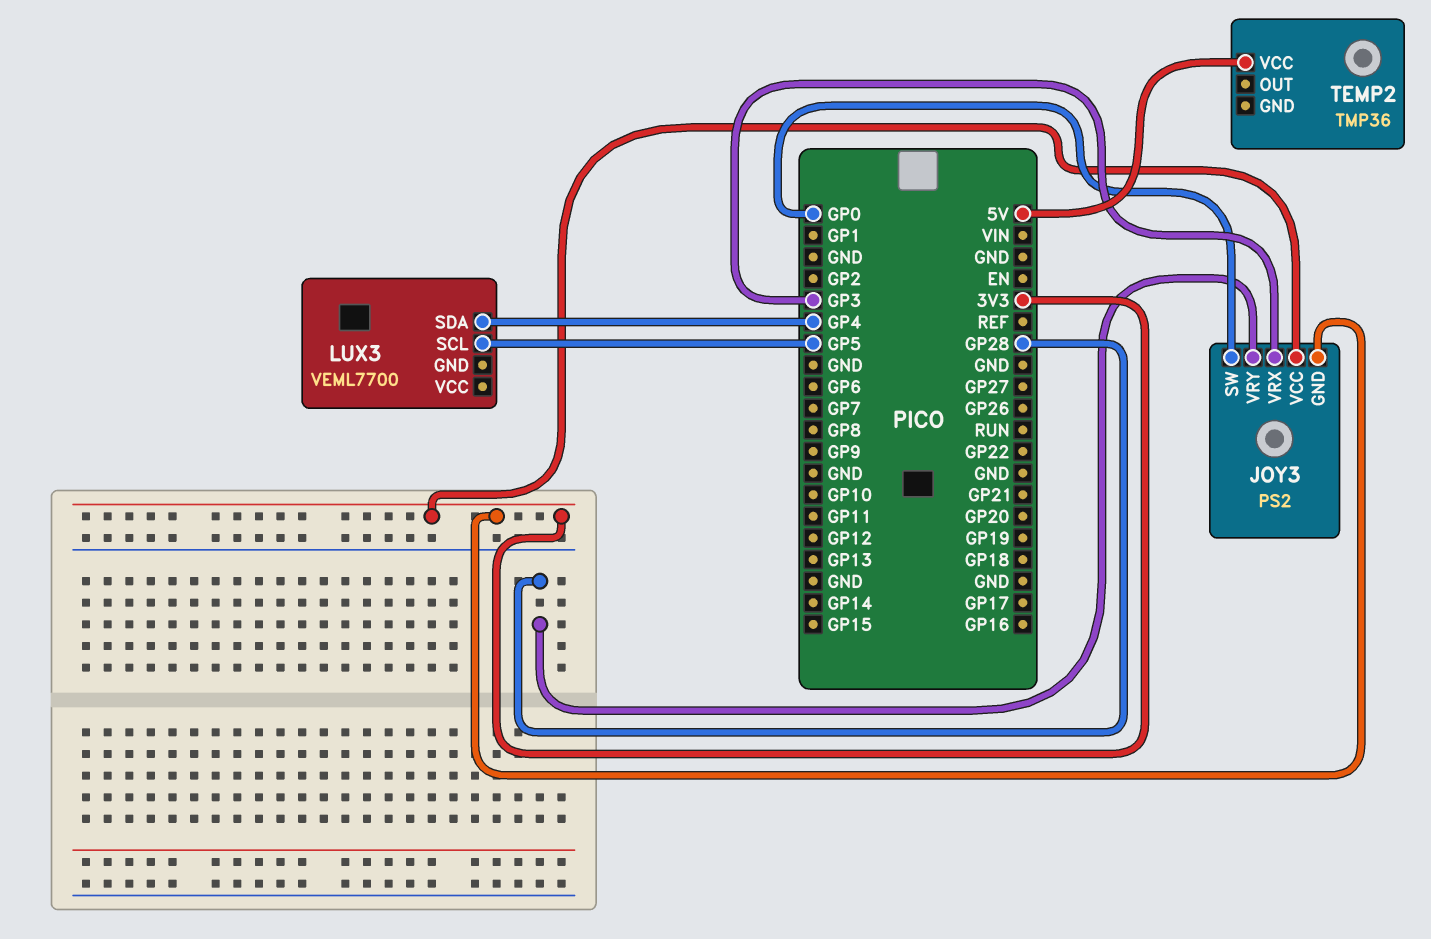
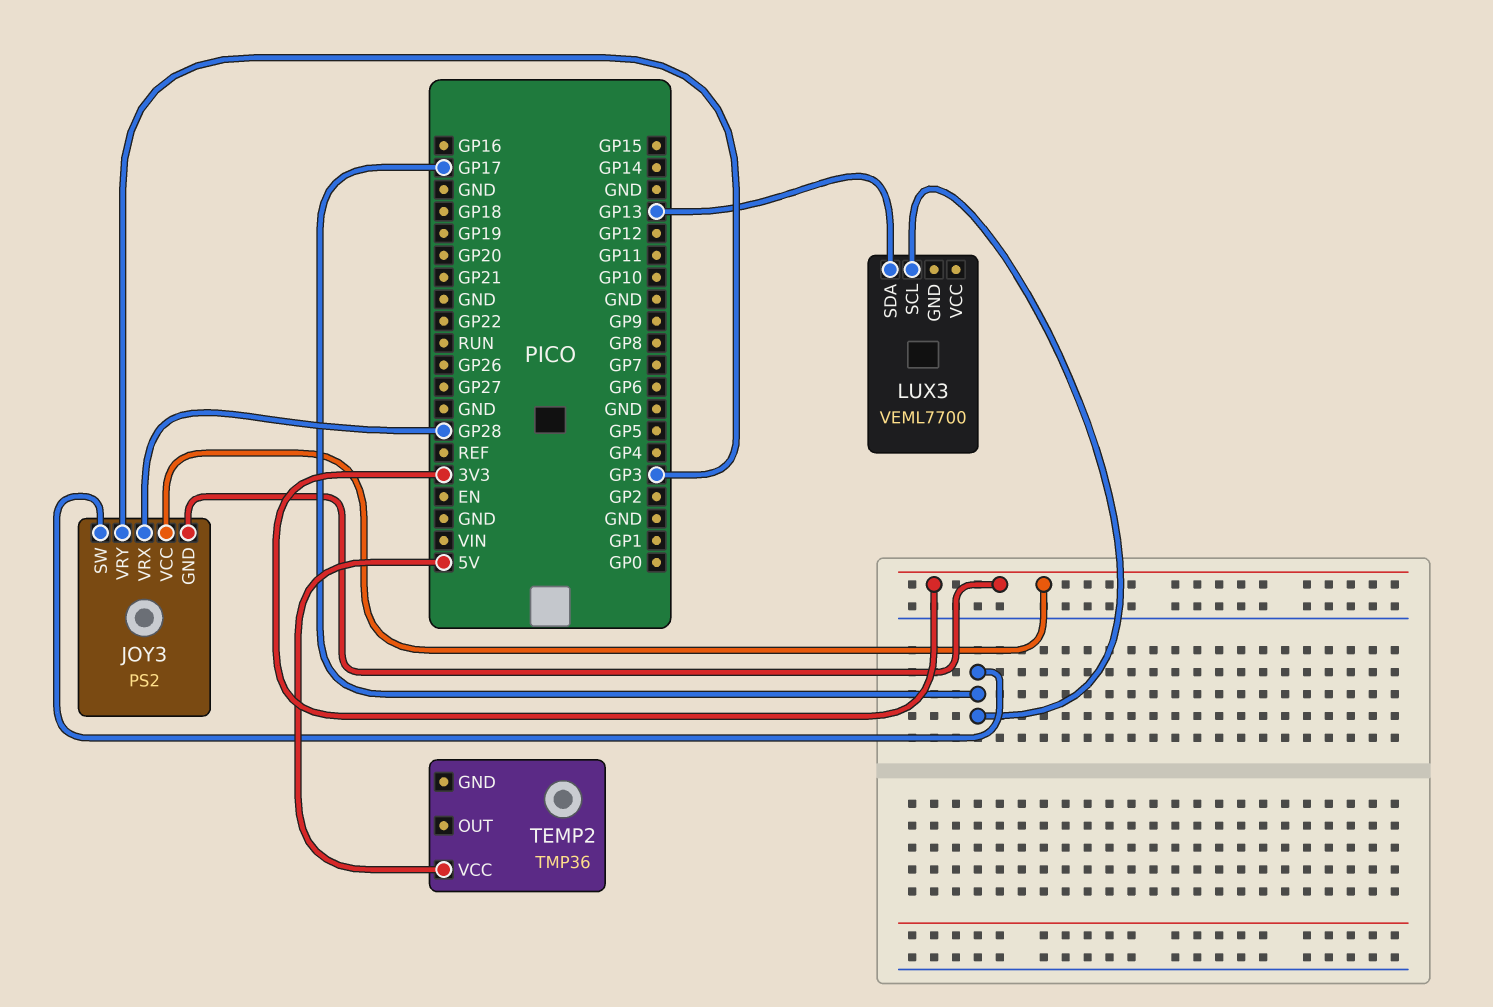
JOY3 pin SW: GP0 -> GP17
JOY3 pin VRX: GP3 -> GP28
JOY3 pin VRY: GP28 -> GP3
LUX3 pin SCL: GP5 -> GP17
LUX3 pin SDA: GP4 -> GP13

